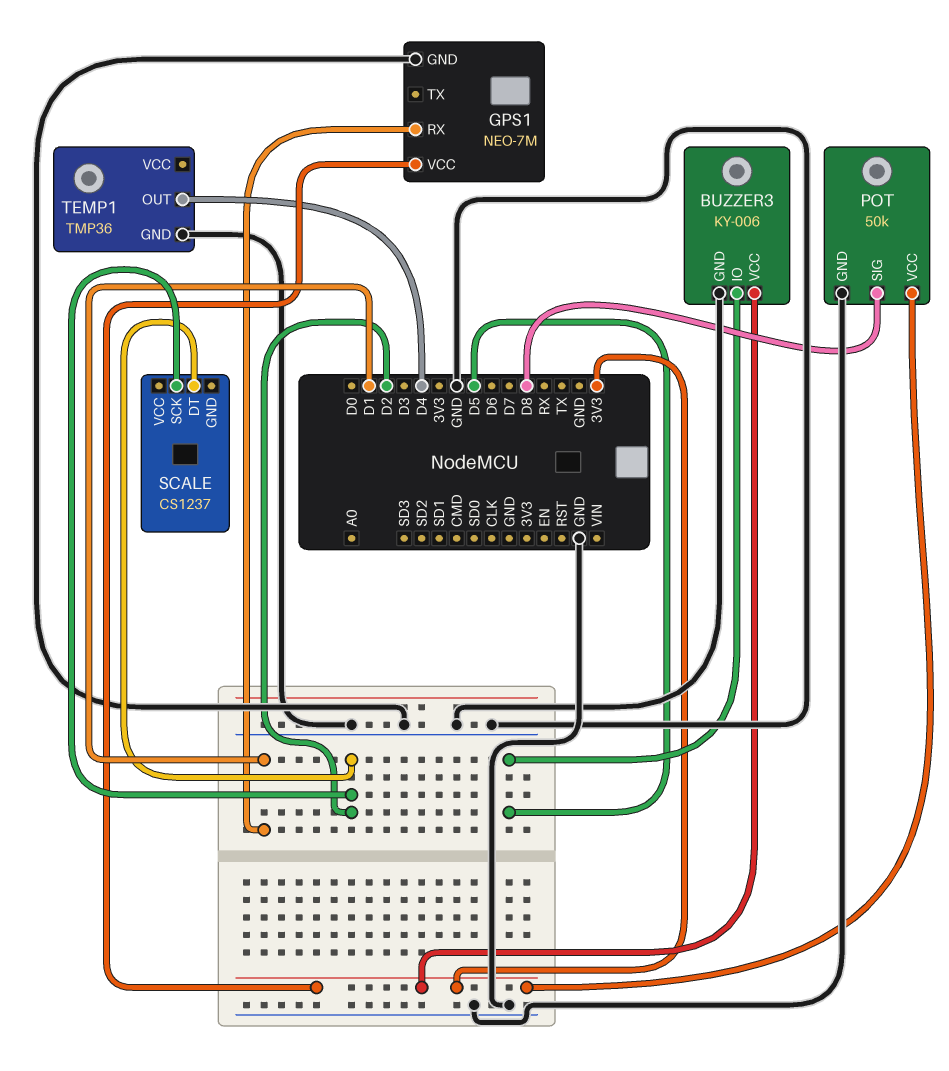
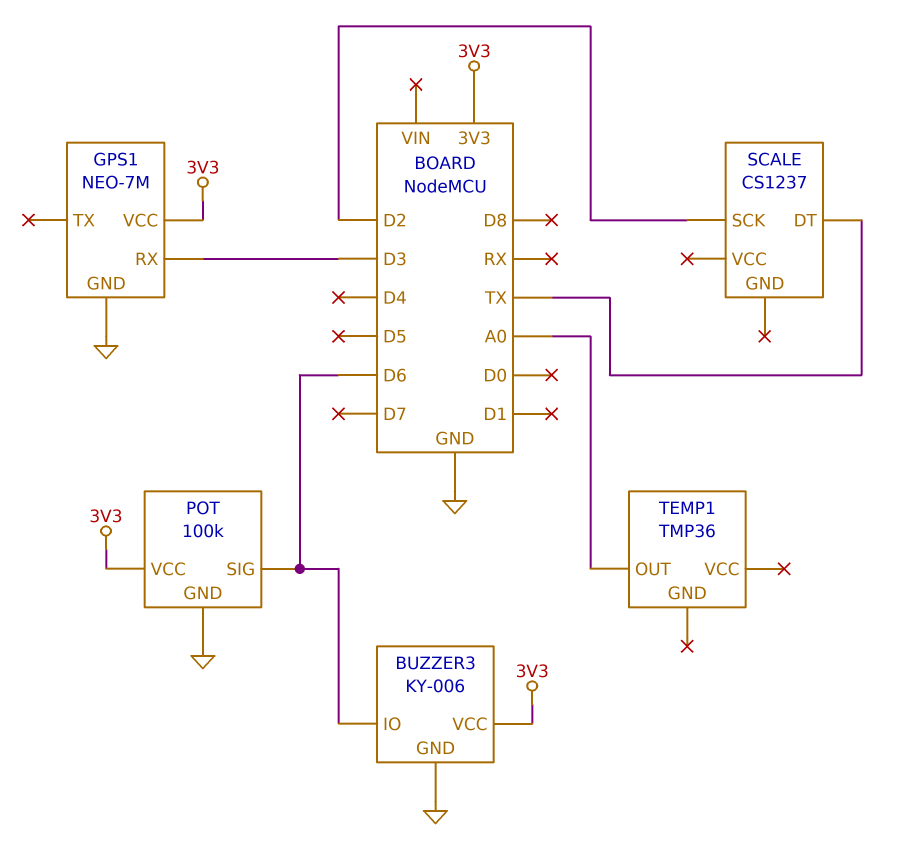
BUZZER3 pin IO: D5 -> D6
GPS1 pin RX: D1 -> D3
POT: 50k -> 100k
POT pin SIG: D8 -> D6
SCALE pin DT: D2 -> TX
TEMP1 pin GND: GND -> none
TEMP1 pin OUT: D4 -> A0

